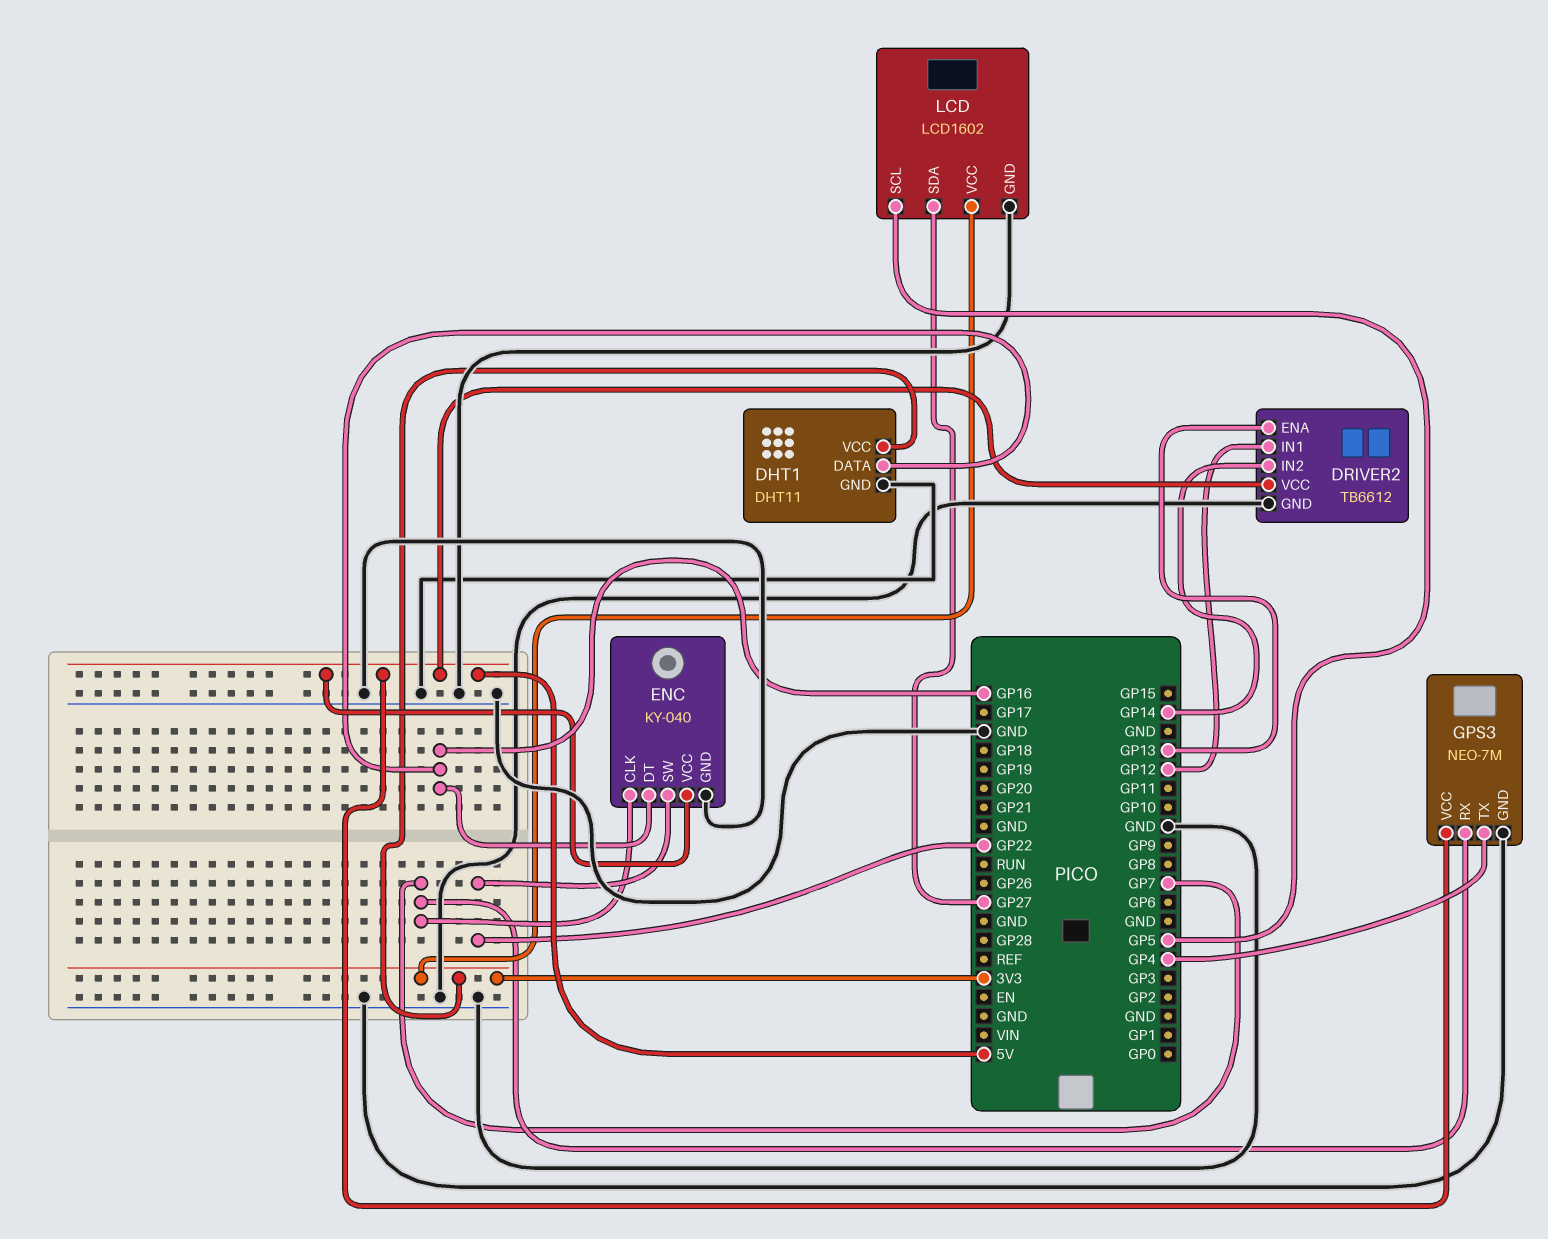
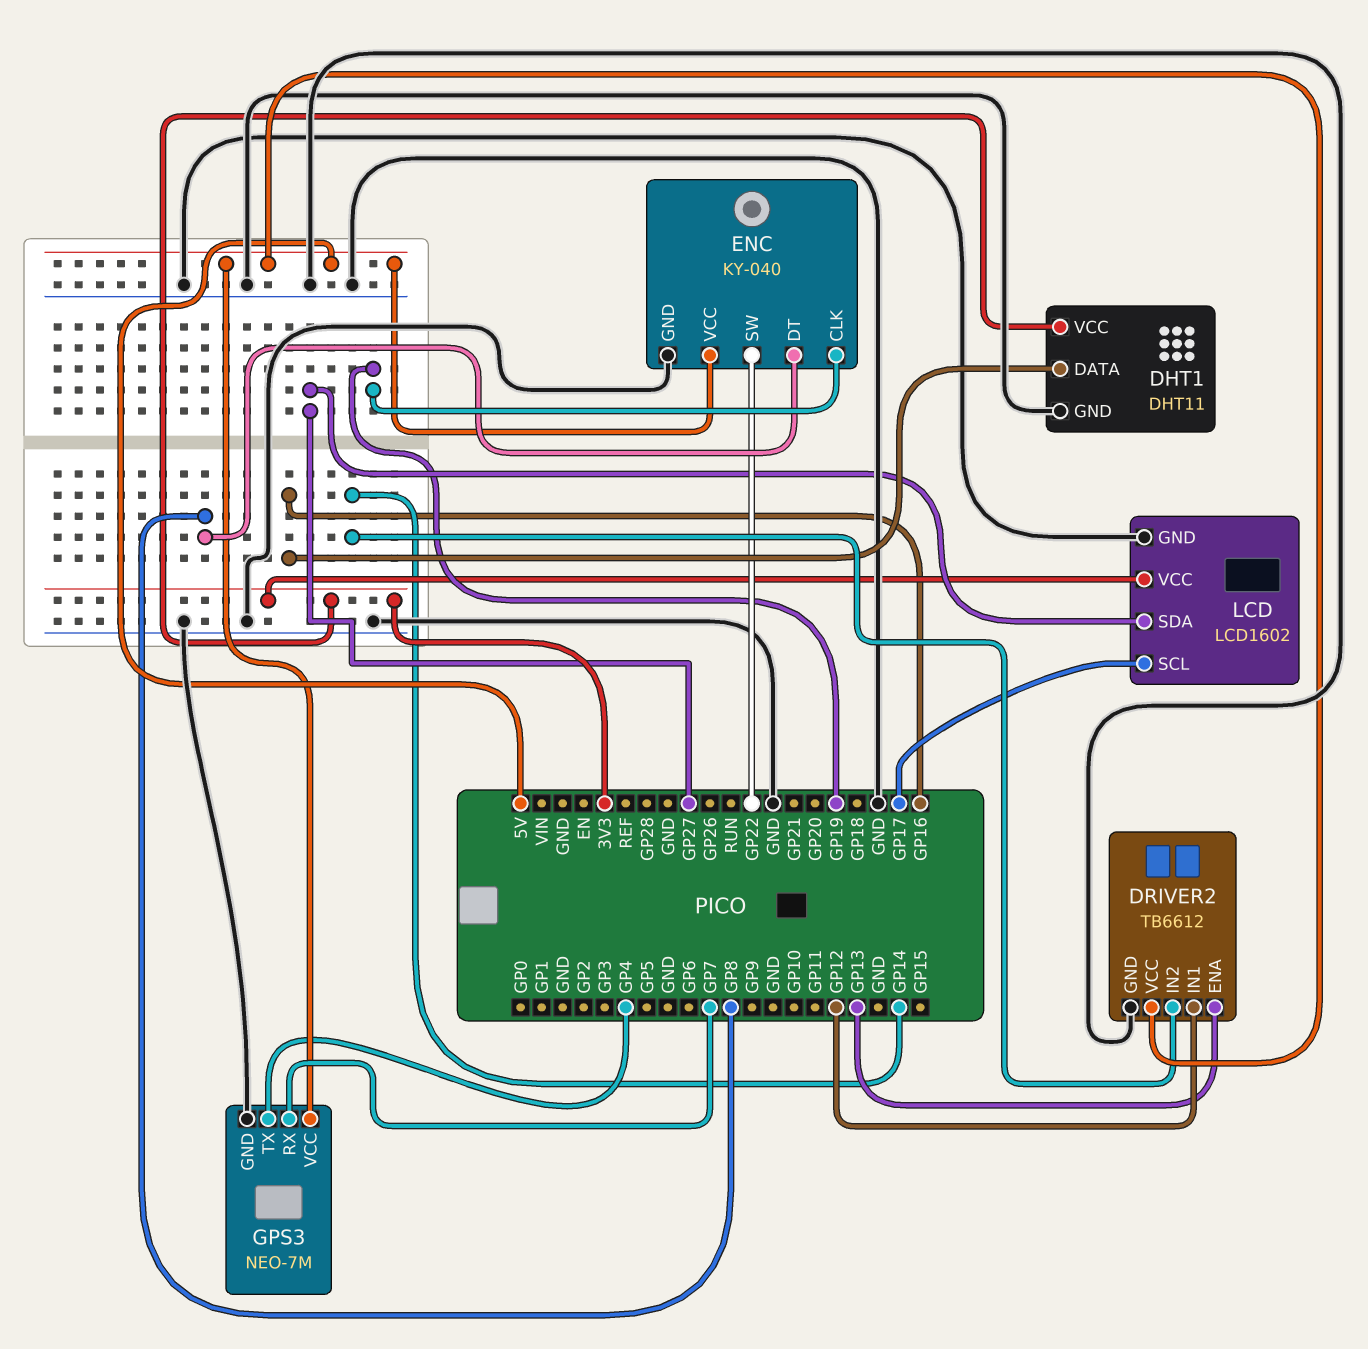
ENC pin CLK: GP7 -> GP19
ENC pin DT: GP16 -> GP8
LCD pin SCL: GP5 -> GP17

